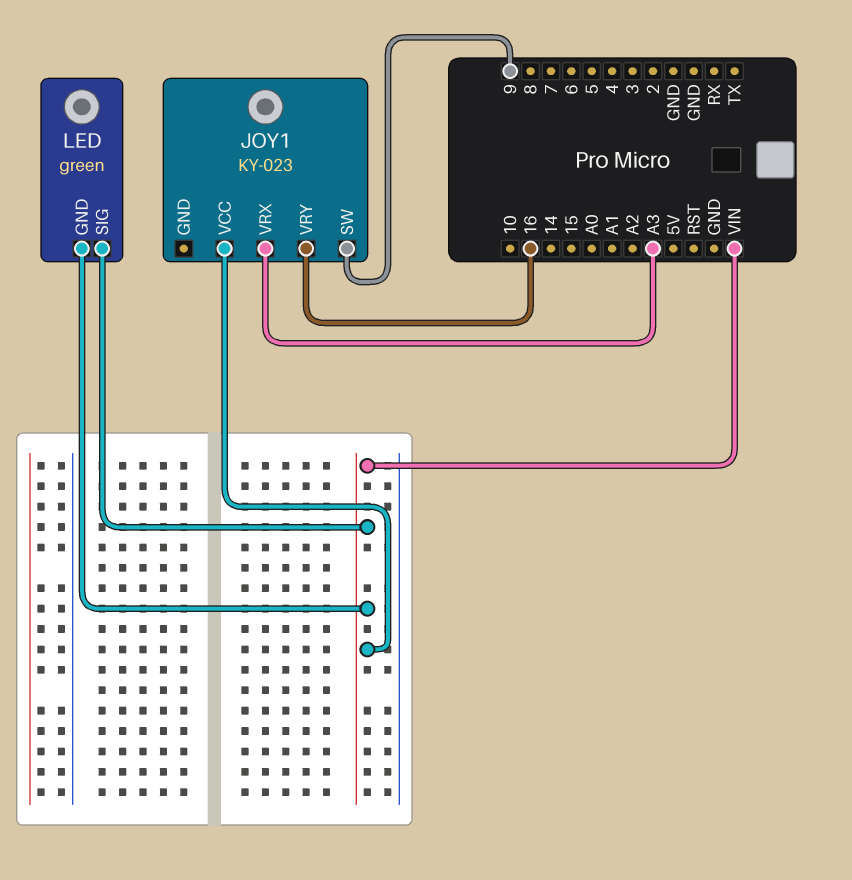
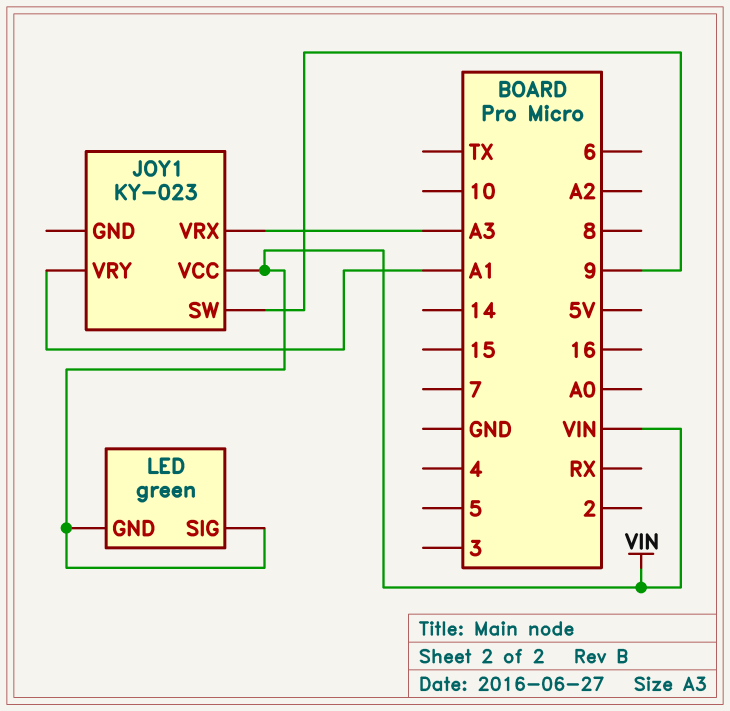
JOY1 pin VRY: 16 -> A1

